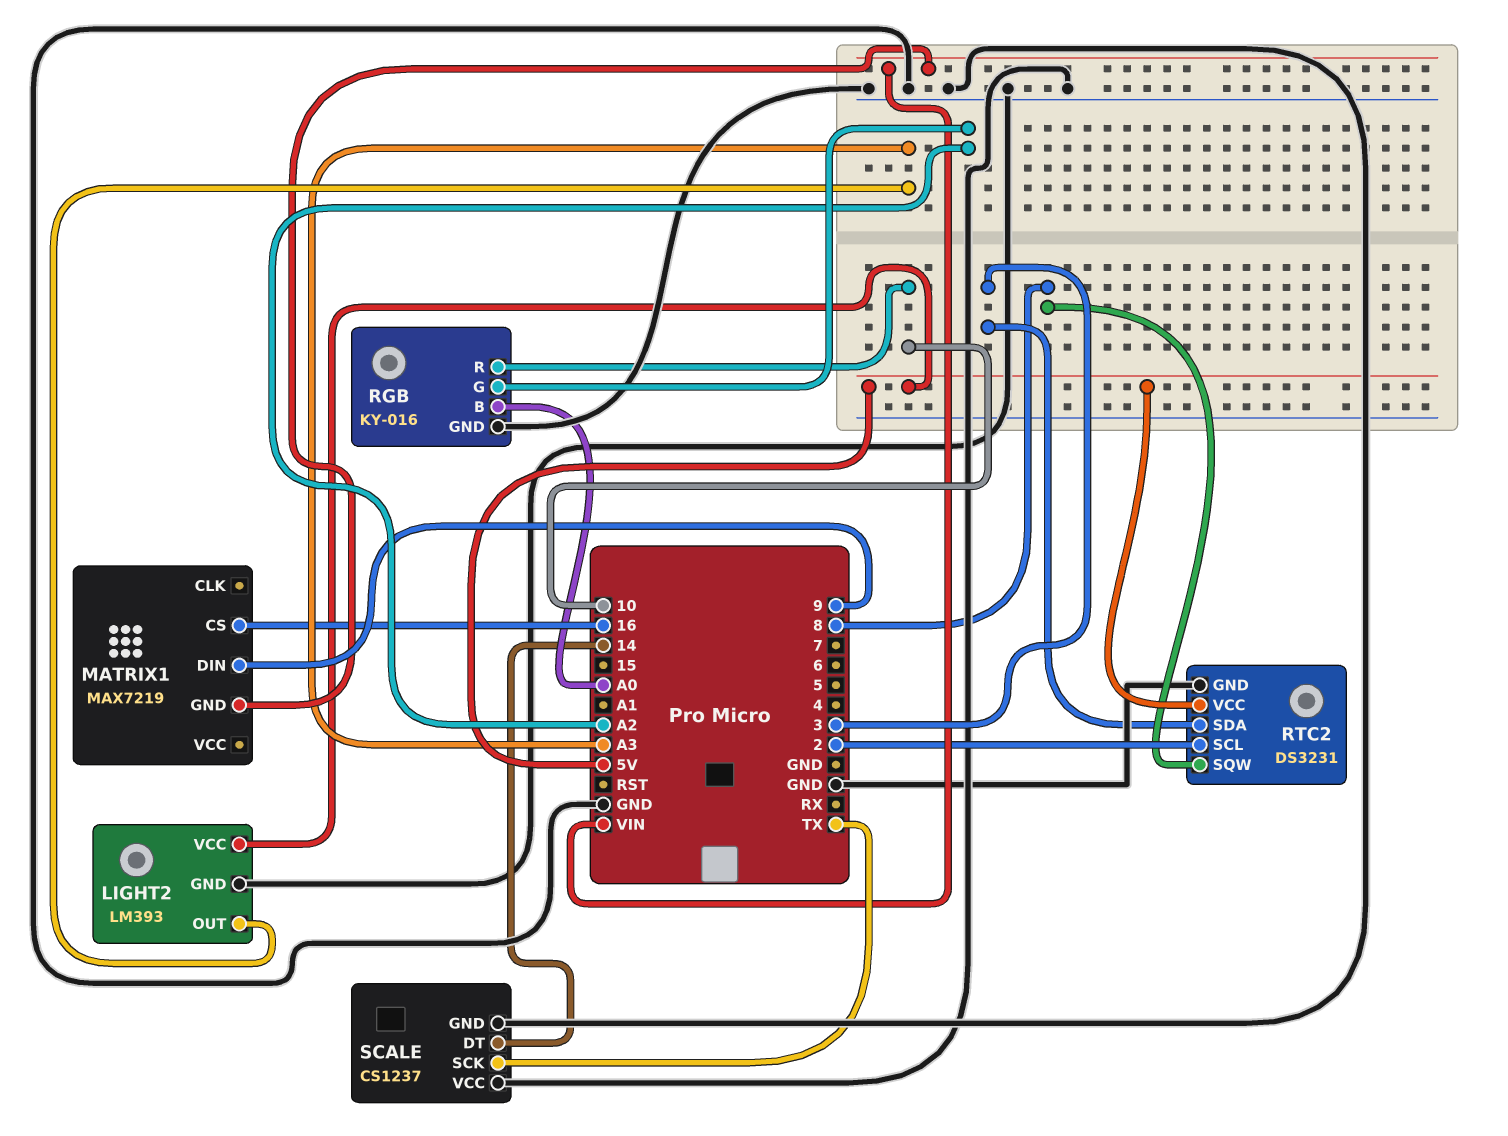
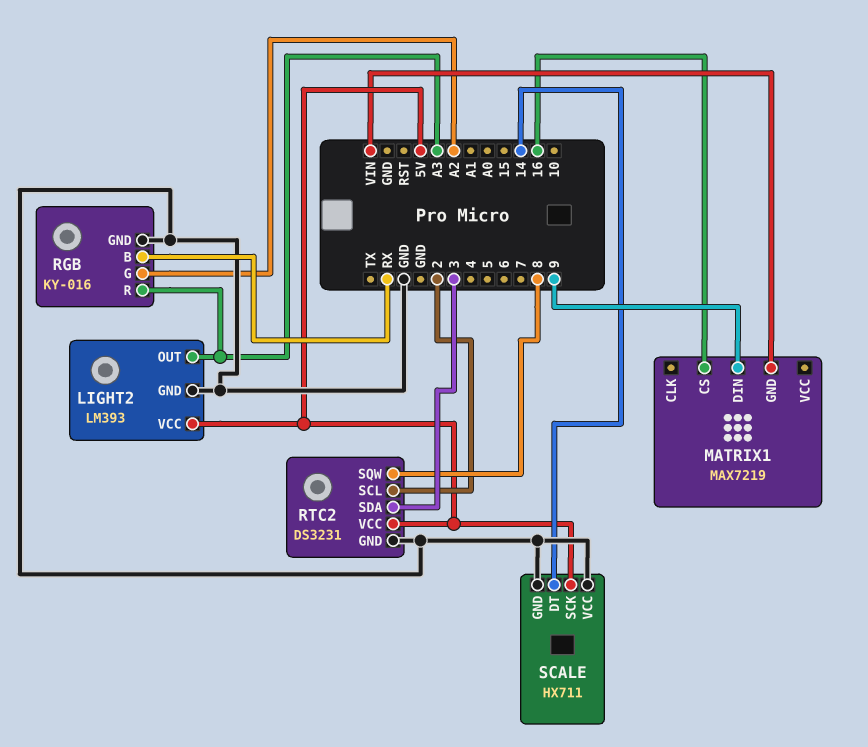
RGB pin B: A0 -> RX
RGB pin R: 10 -> A3
SCALE: CS1237 -> HX711
SCALE pin SCK: TX -> 5V

